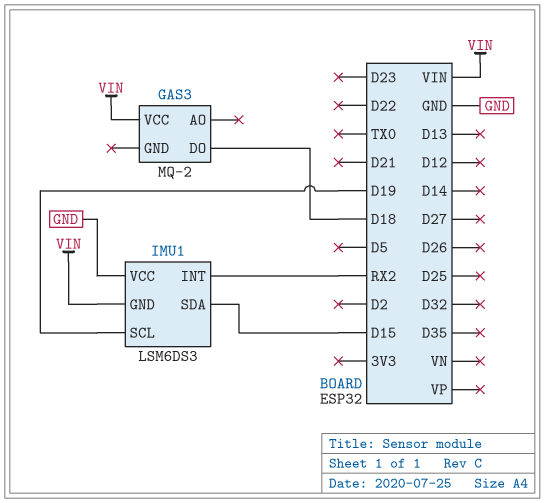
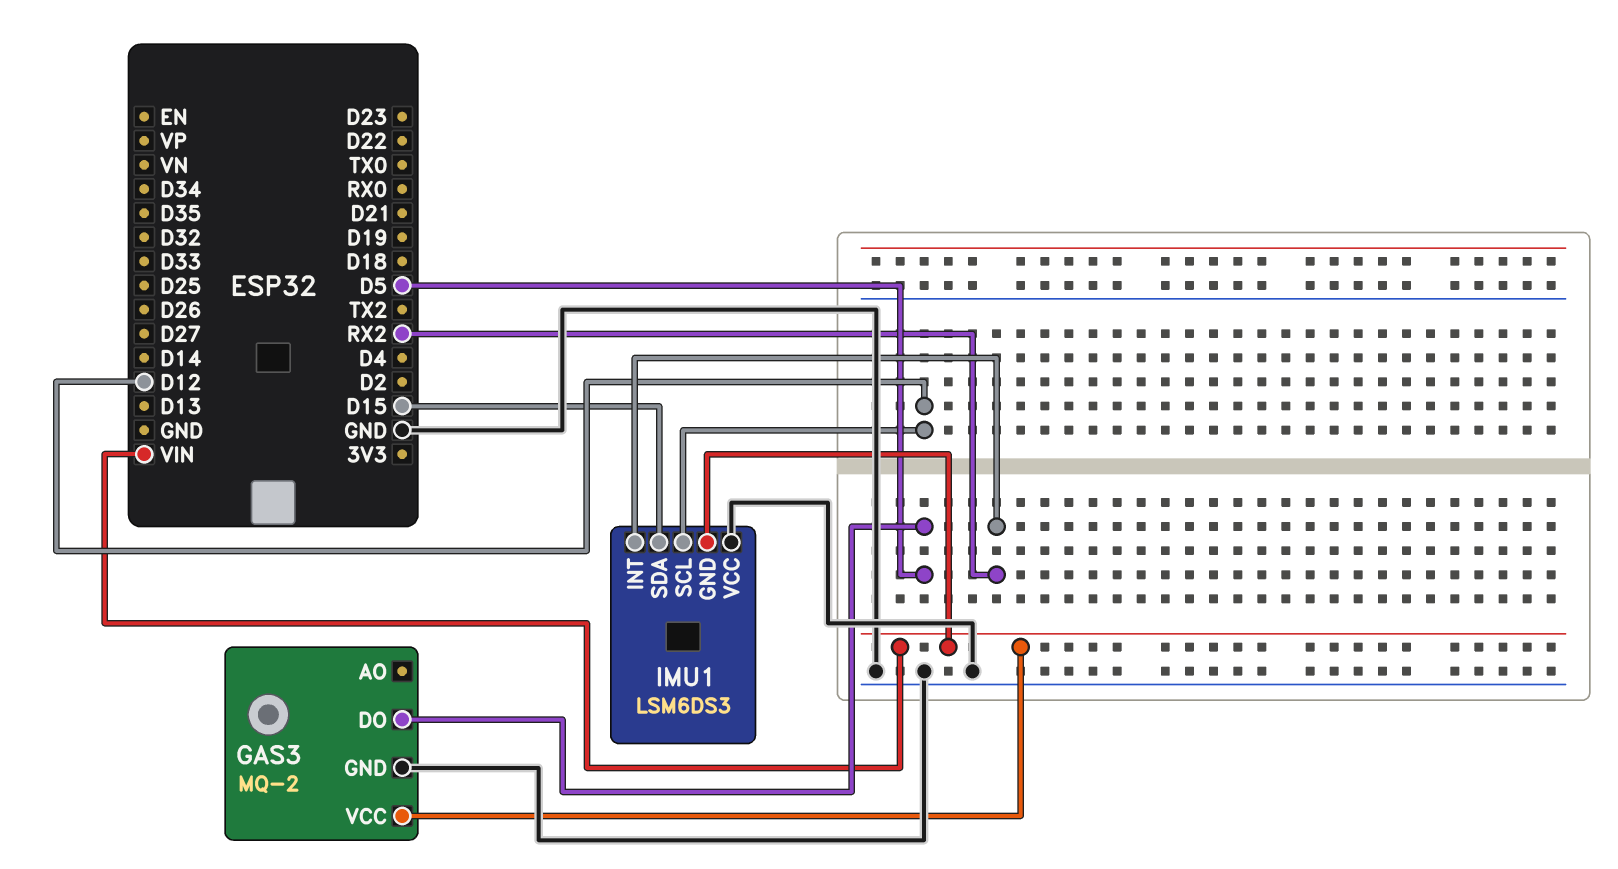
GAS3 pin DO: D18 -> D5
GAS3 pin GND: none -> GND
IMU1 pin SCL: D19 -> D12

